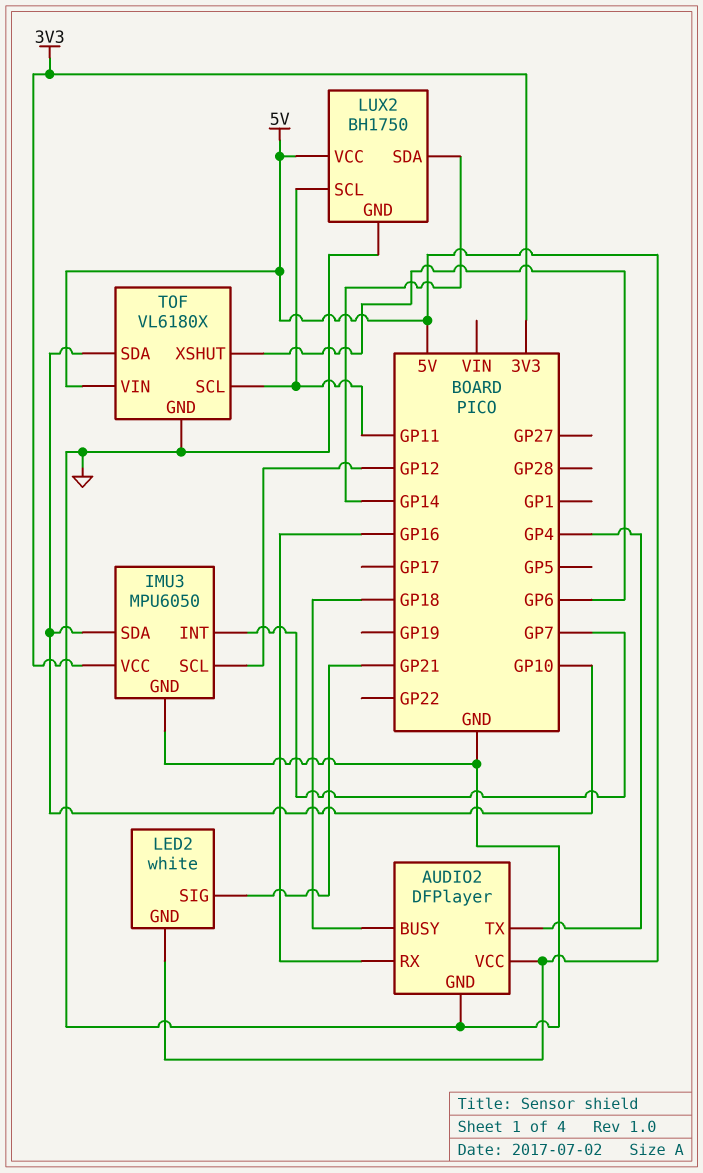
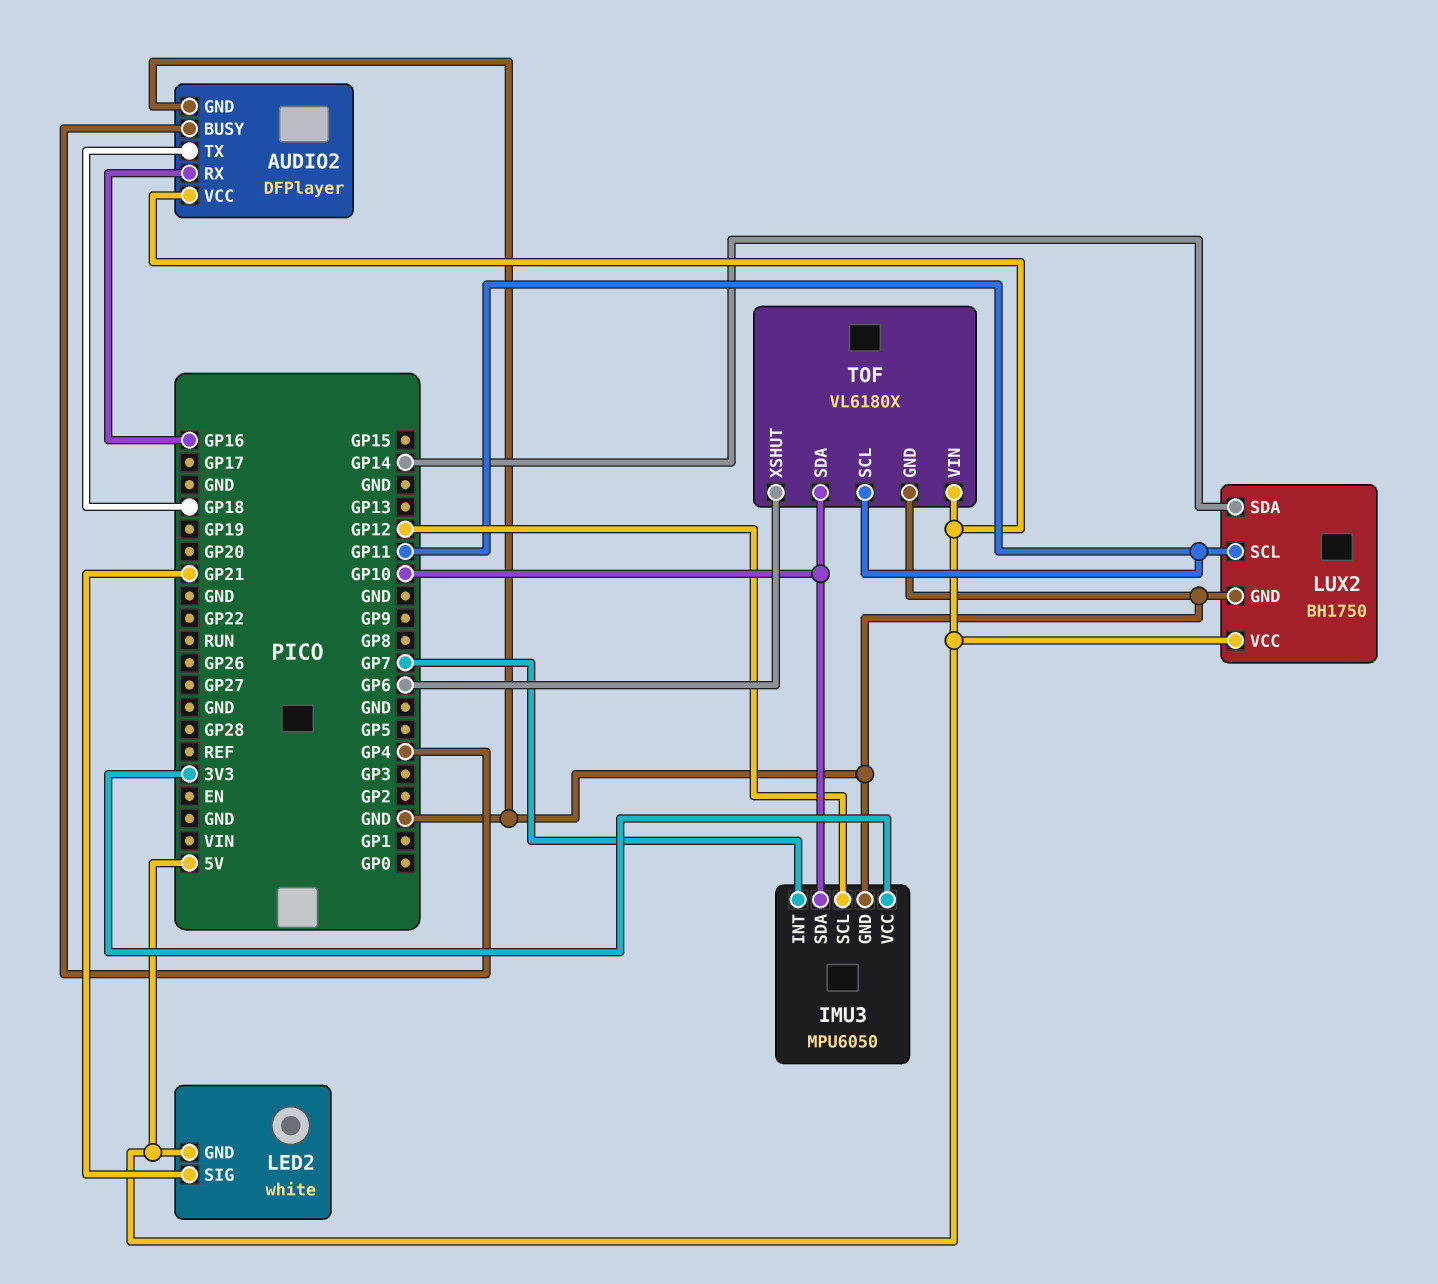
AUDIO2 pin BUSY: GP18 -> GP4
AUDIO2 pin TX: GP4 -> GP18

